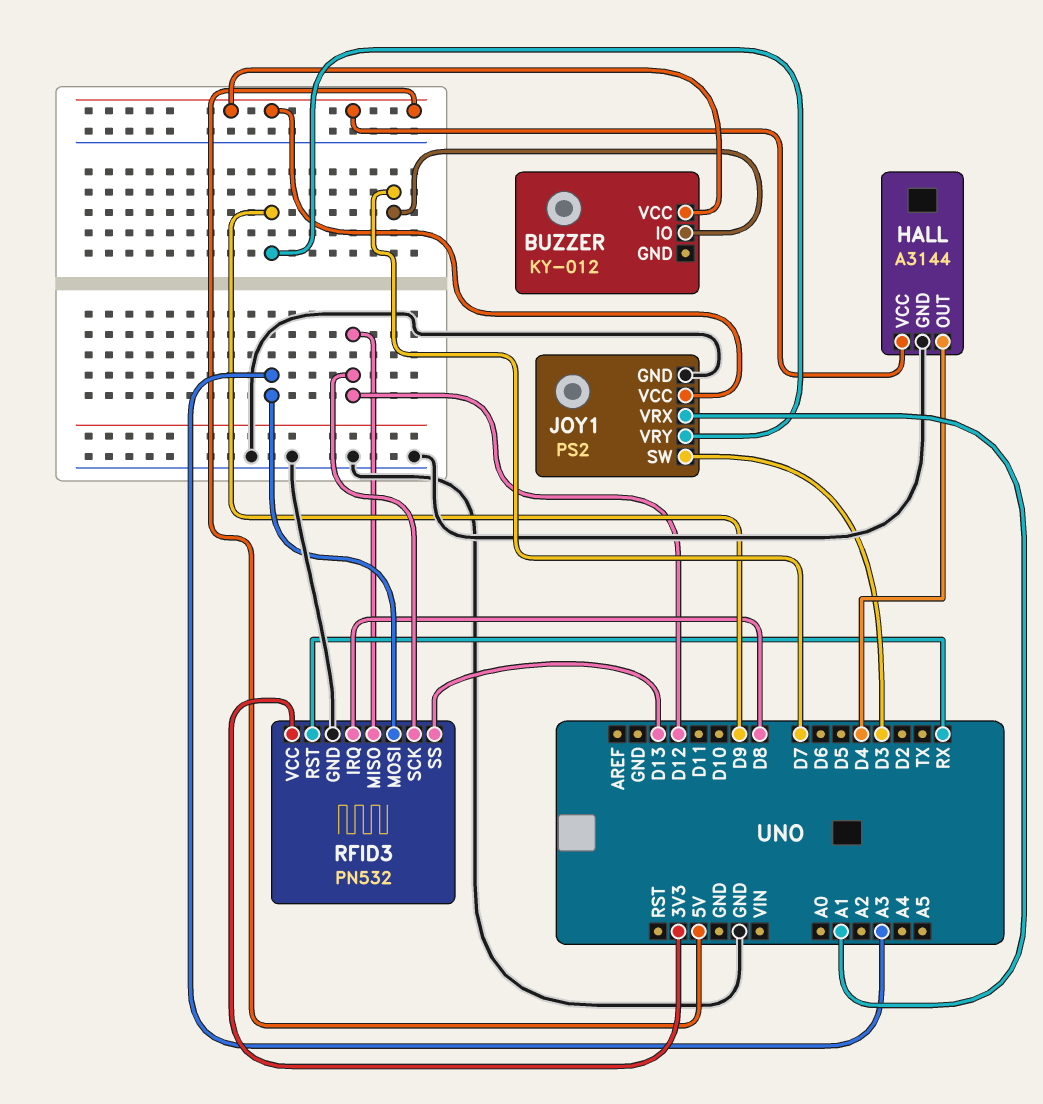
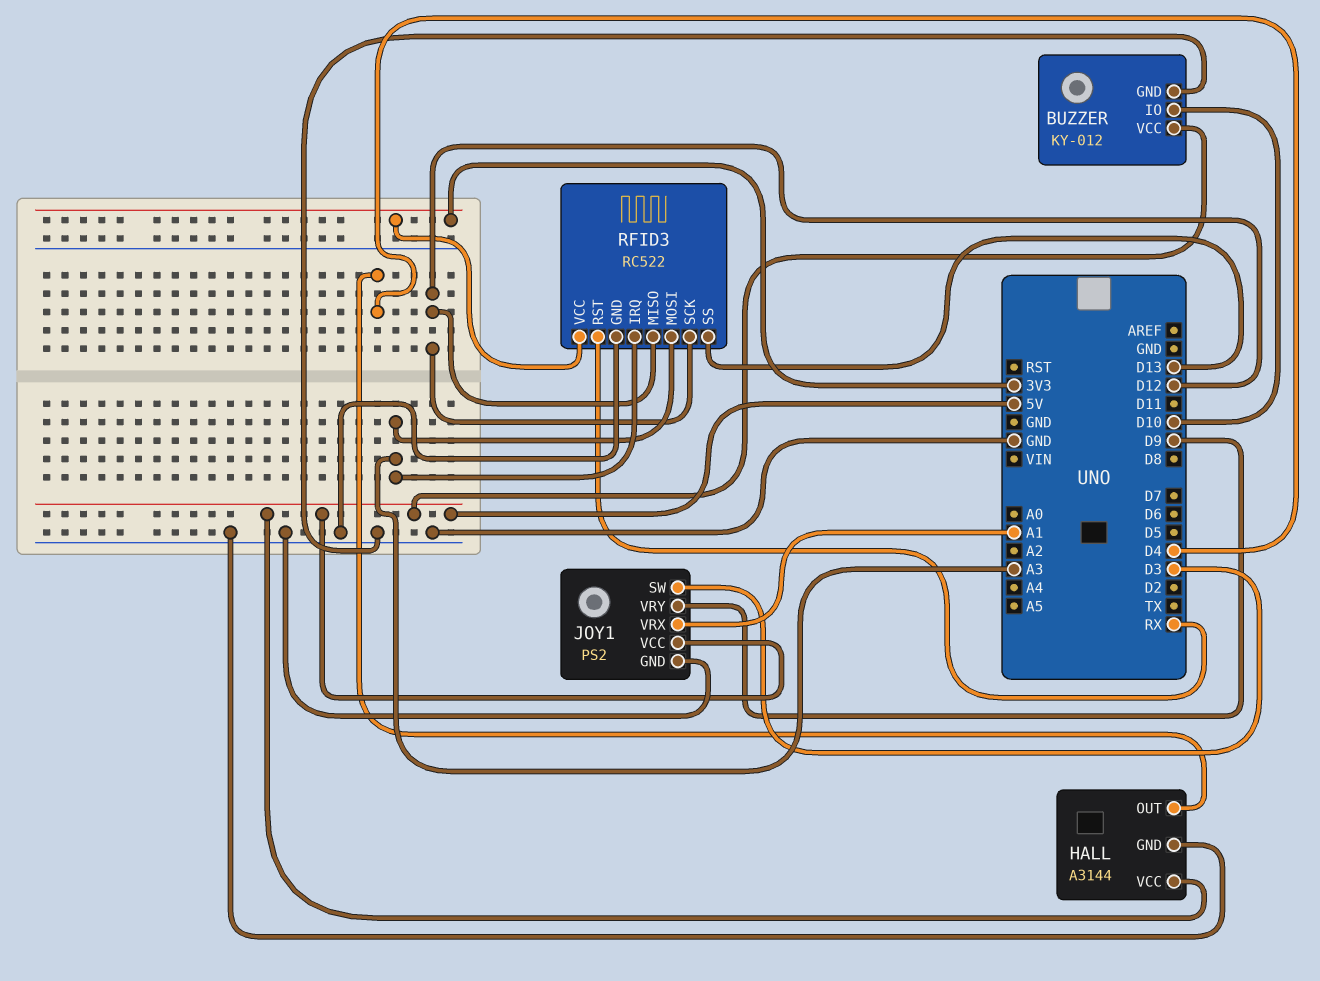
BUZZER pin GND: none -> GND
BUZZER pin IO: D7 -> D10
RFID3: PN532 -> RC522
RFID3 pin IRQ: D8 -> A3

